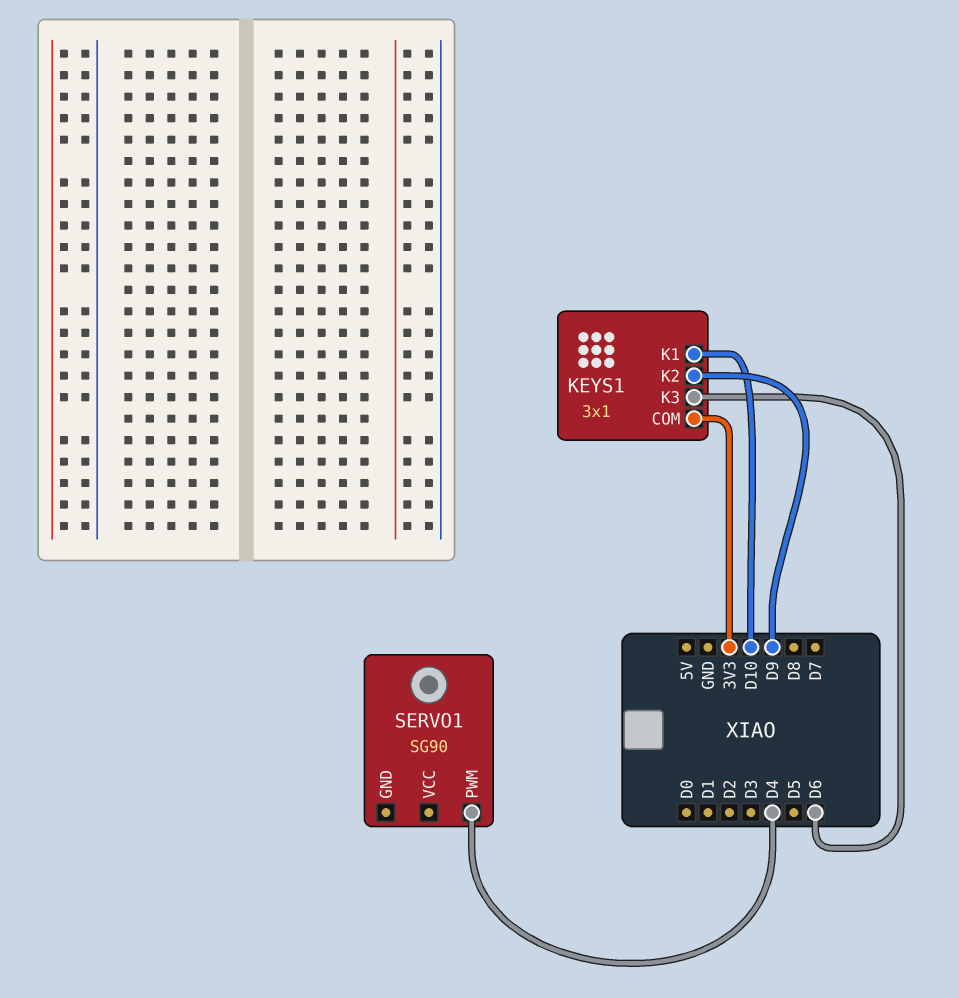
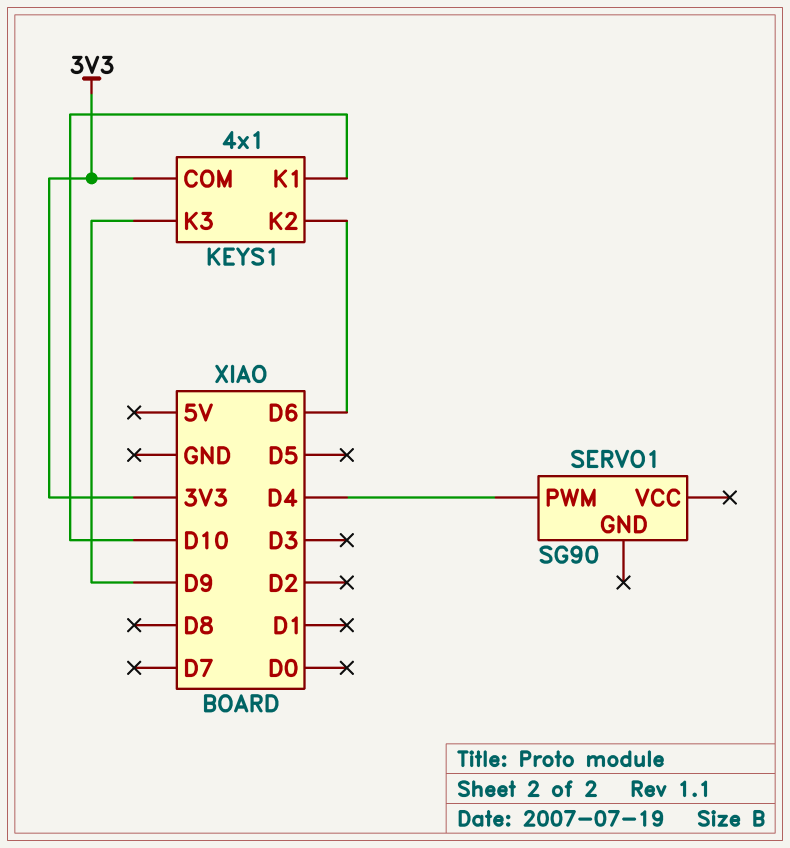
KEYS1: 3x1 -> 4x1
KEYS1 pin K2: D9 -> D6
KEYS1 pin K3: D6 -> D9

